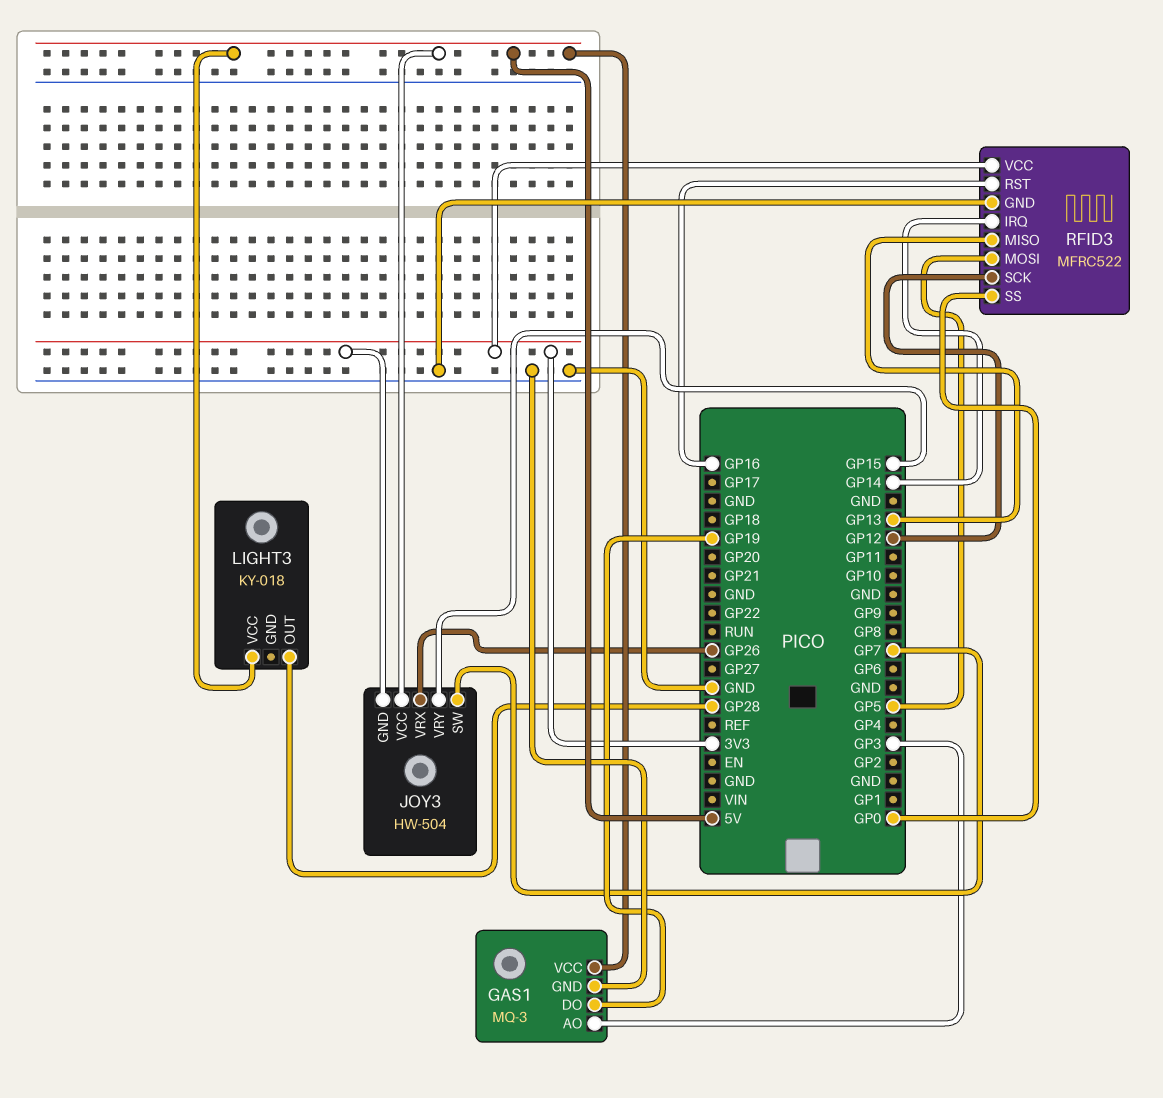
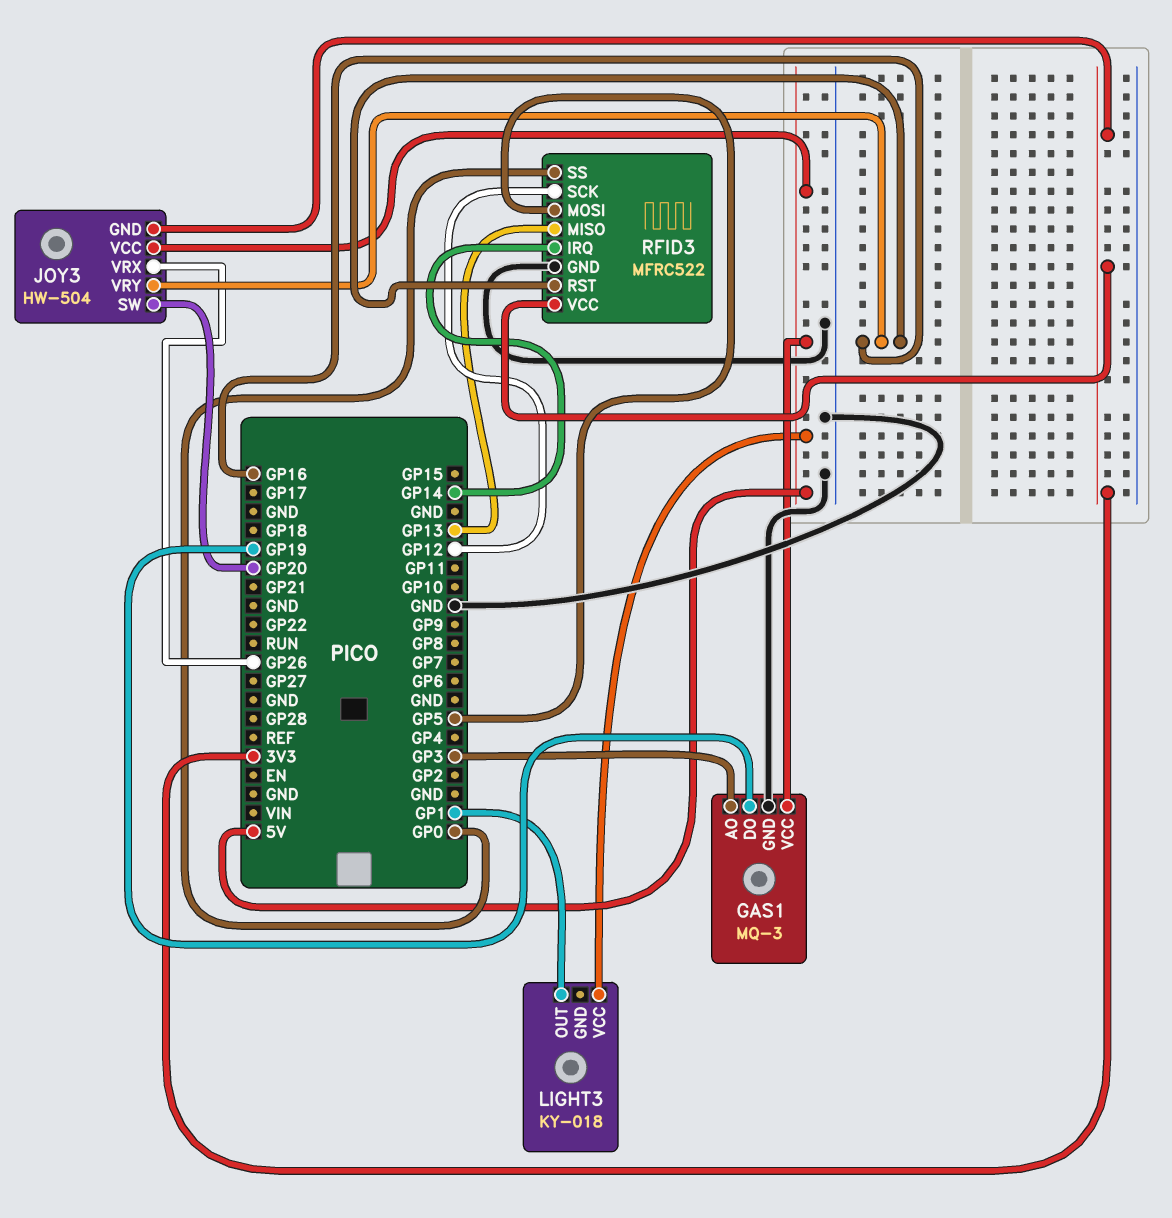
JOY3 pin SW: GP7 -> GP20
JOY3 pin VRY: GP15 -> GP16
LIGHT3 pin OUT: GP28 -> GP1

